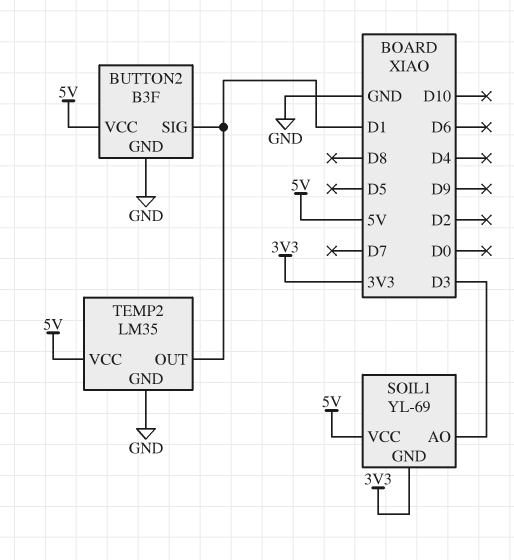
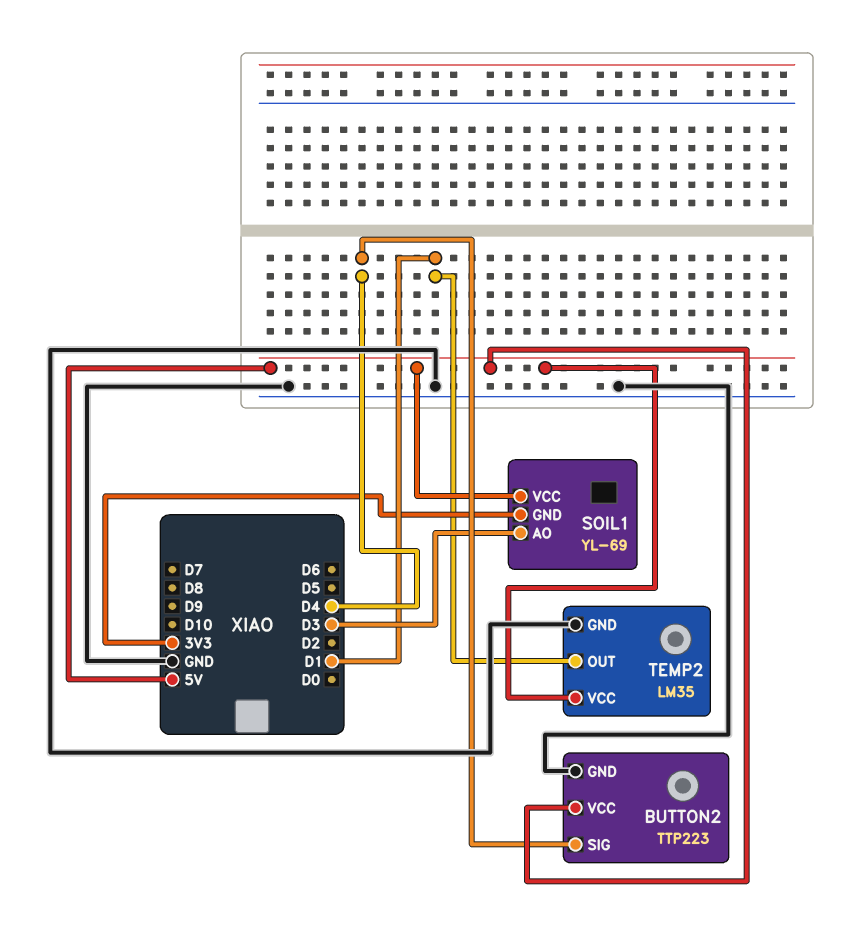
BUTTON2: B3F -> TTP223
BUTTON2 pin SIG: D1 -> D4

